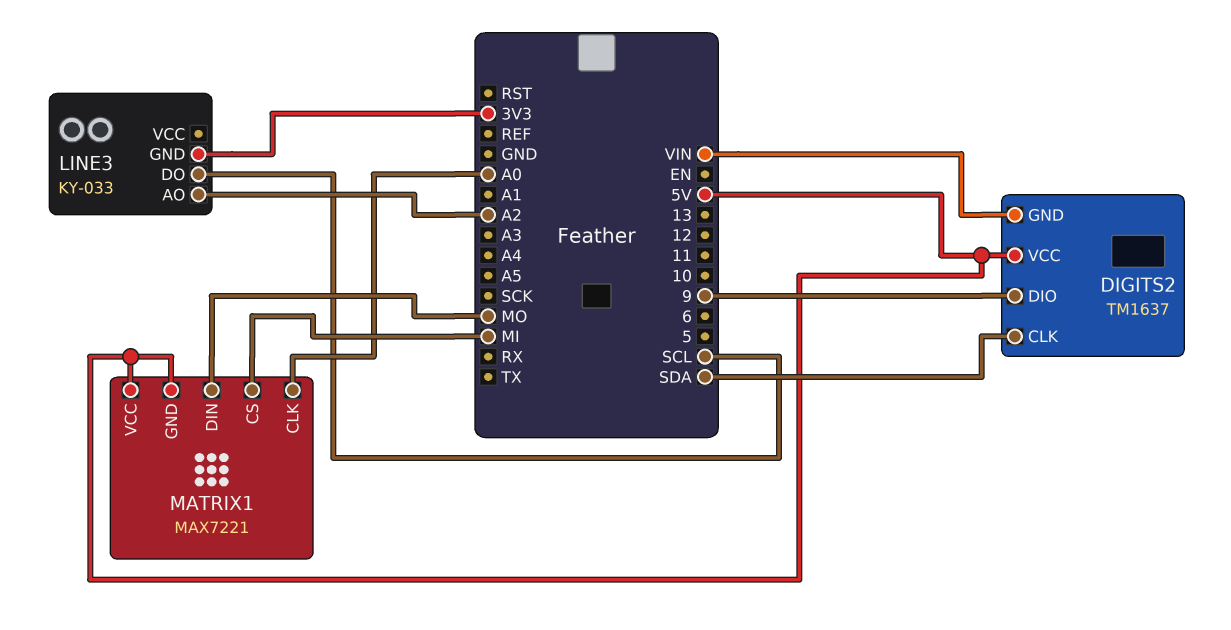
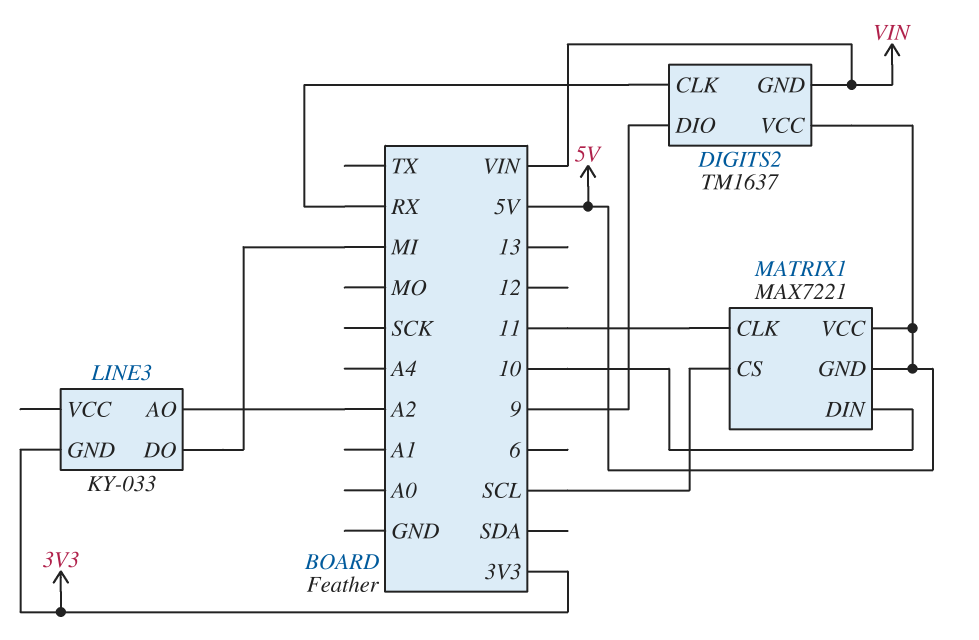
DIGITS2 pin CLK: SDA -> RX
LINE3 pin DO: SCL -> MI
MATRIX1 pin CLK: A0 -> 11
MATRIX1 pin CS: MI -> SCL
MATRIX1 pin DIN: MO -> 10

